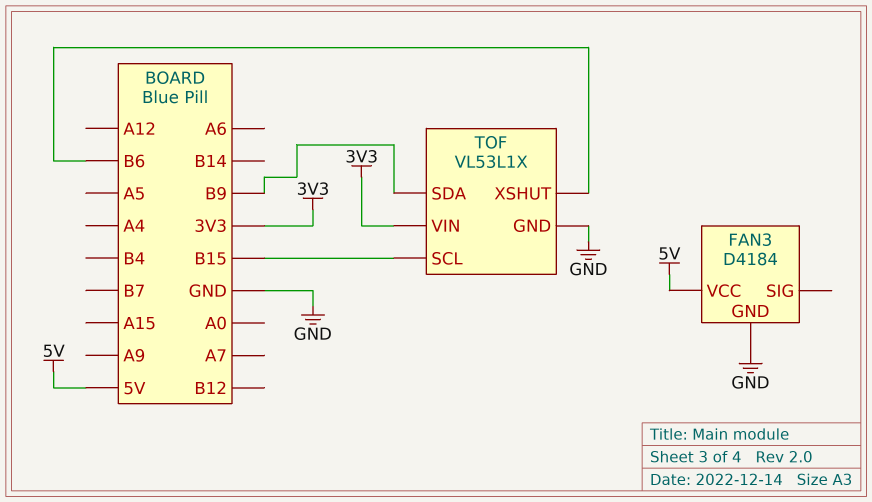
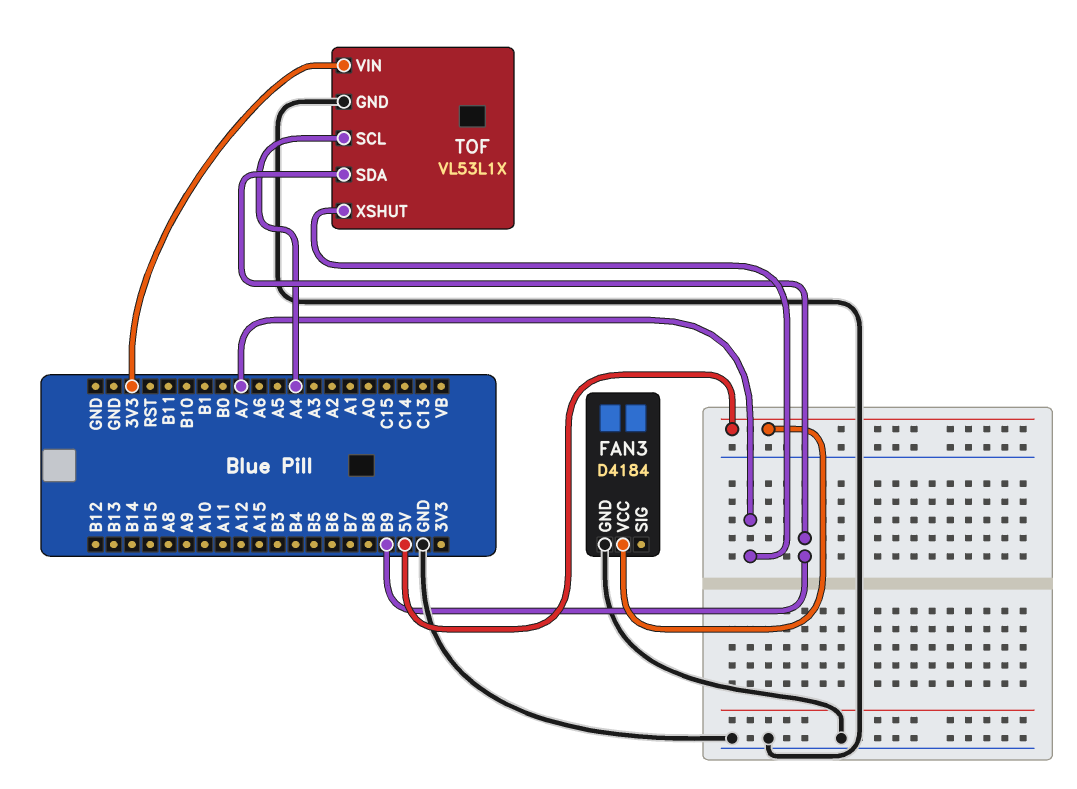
TOF pin SCL: B15 -> A4
TOF pin XSHUT: B6 -> A7

